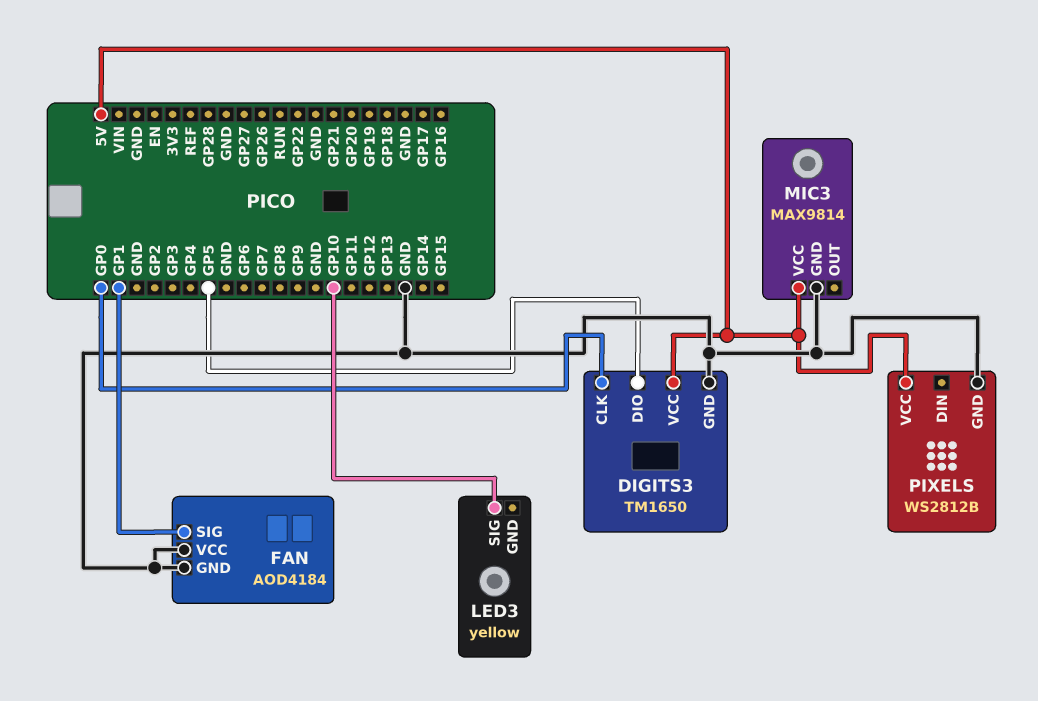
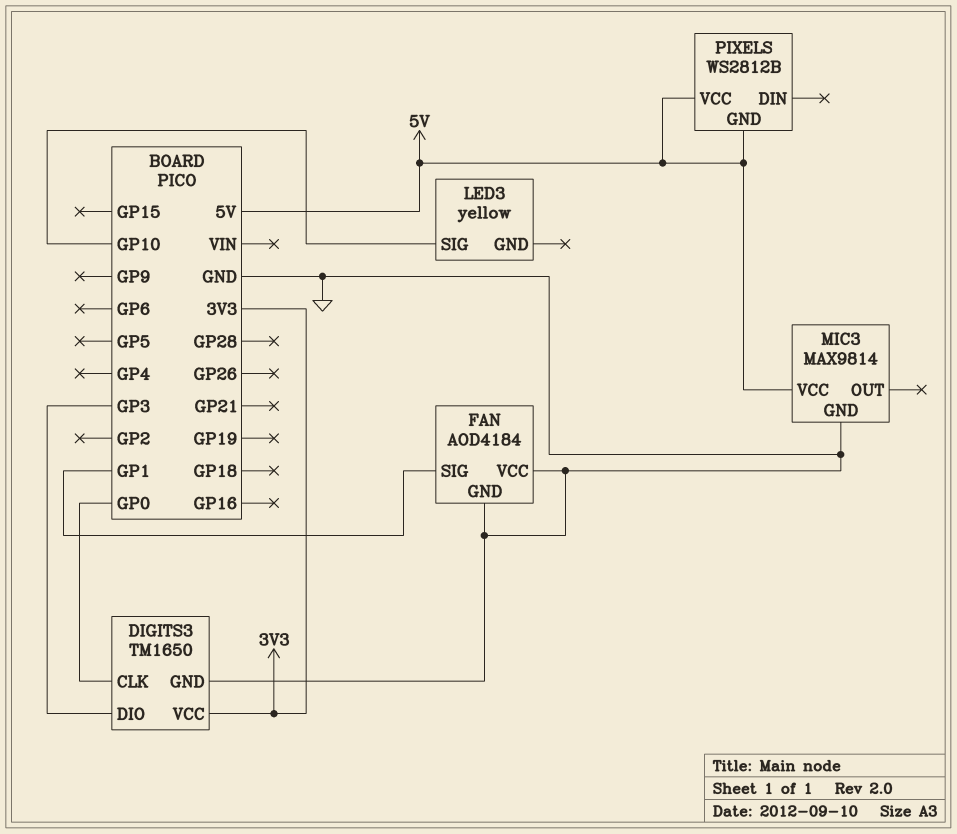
DIGITS3 pin DIO: GP5 -> GP3
DIGITS3 pin VCC: 5V -> 3V3
PIXELS pin GND: GND -> 5V

